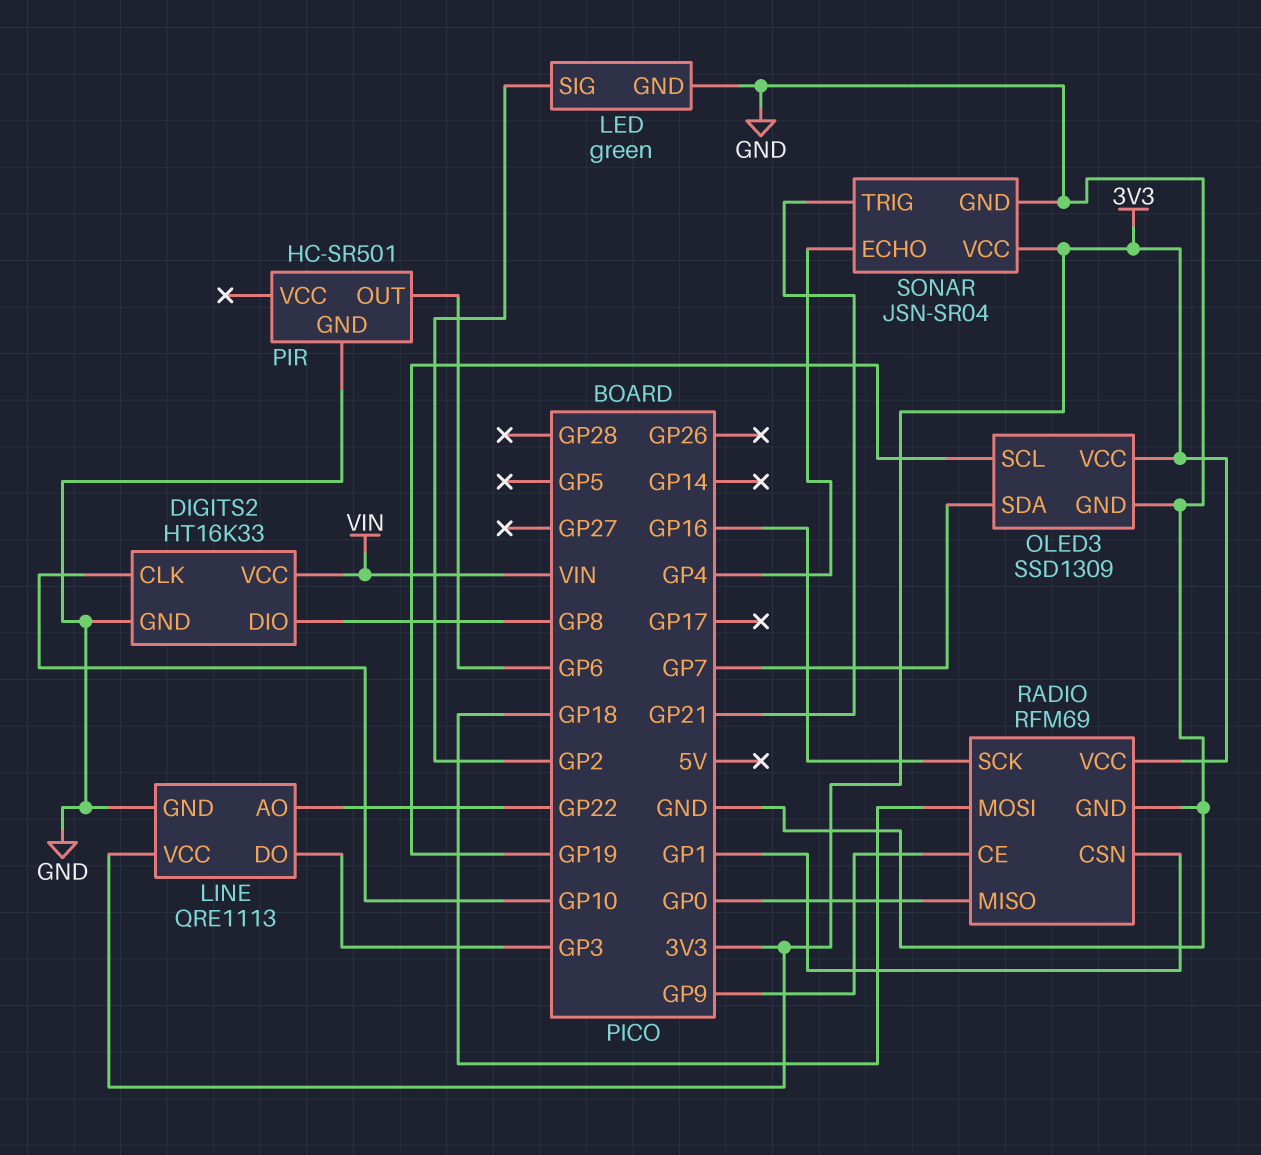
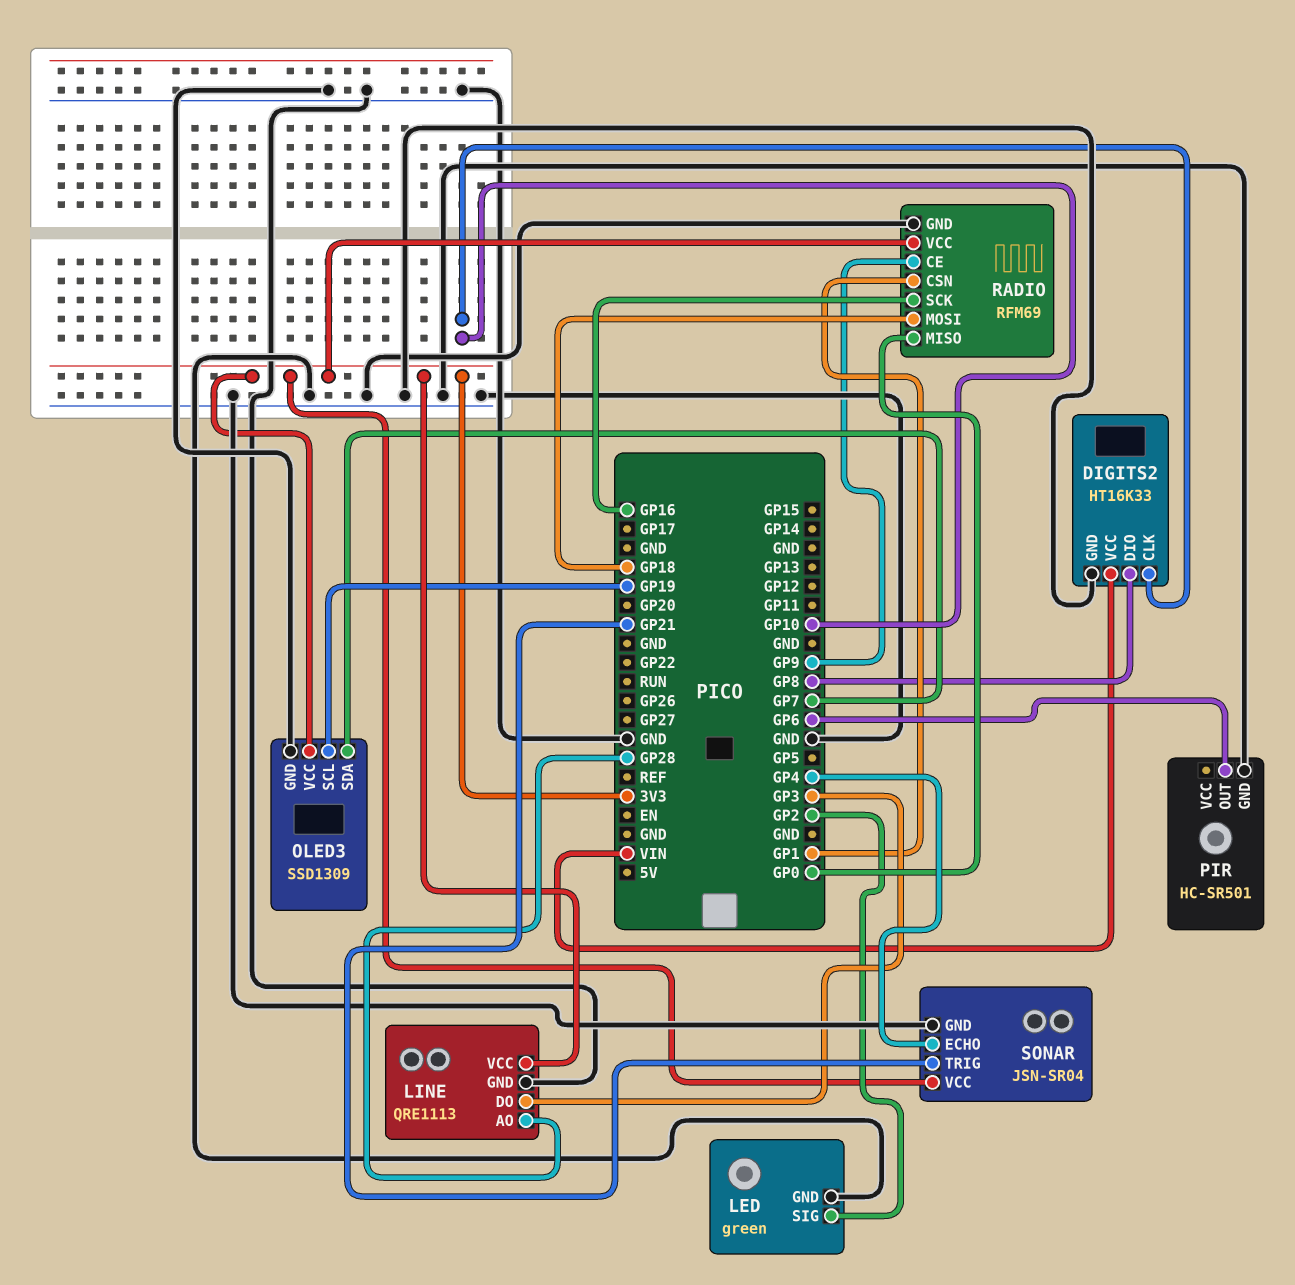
LINE pin AO: GP22 -> GP28

